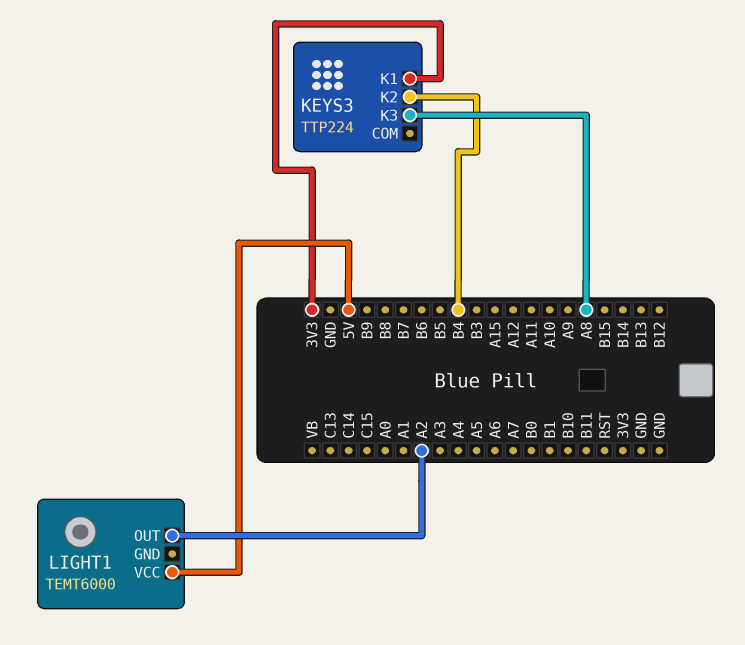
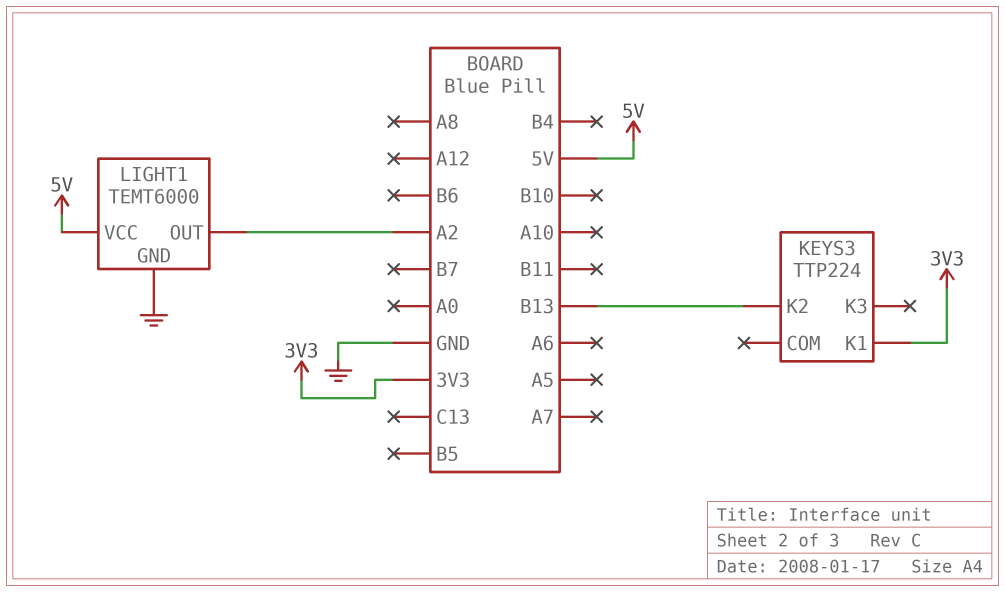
KEYS3 pin K2: B4 -> B13
KEYS3 pin K3: A8 -> none
LIGHT1 pin GND: none -> GND

